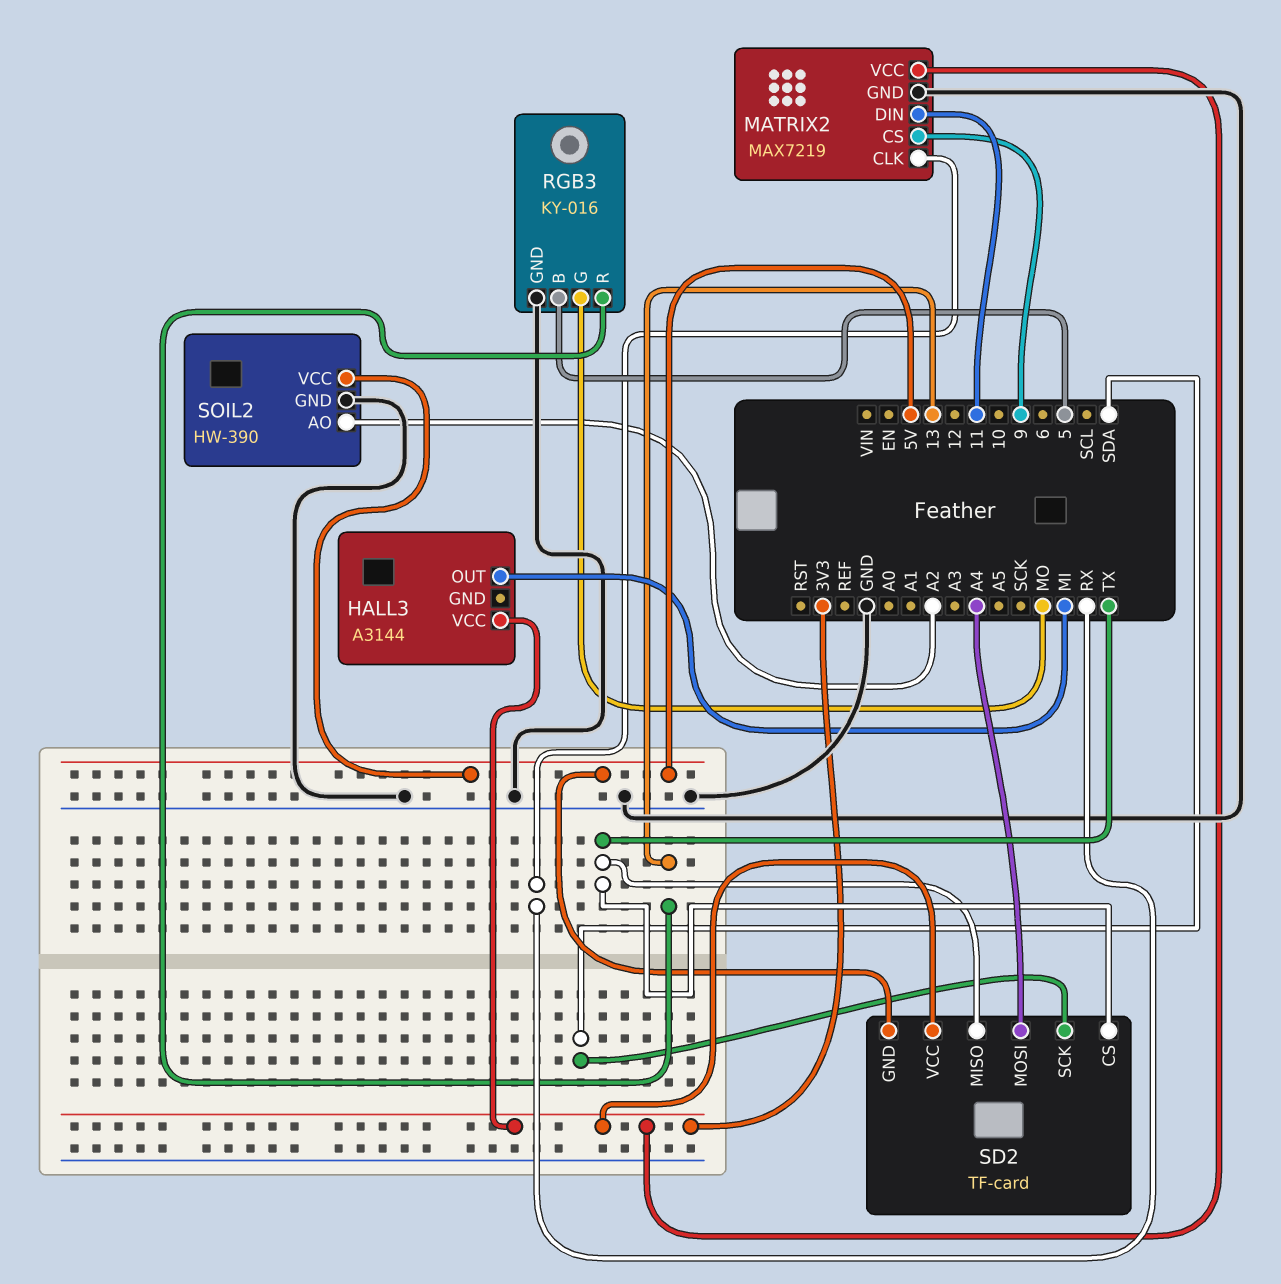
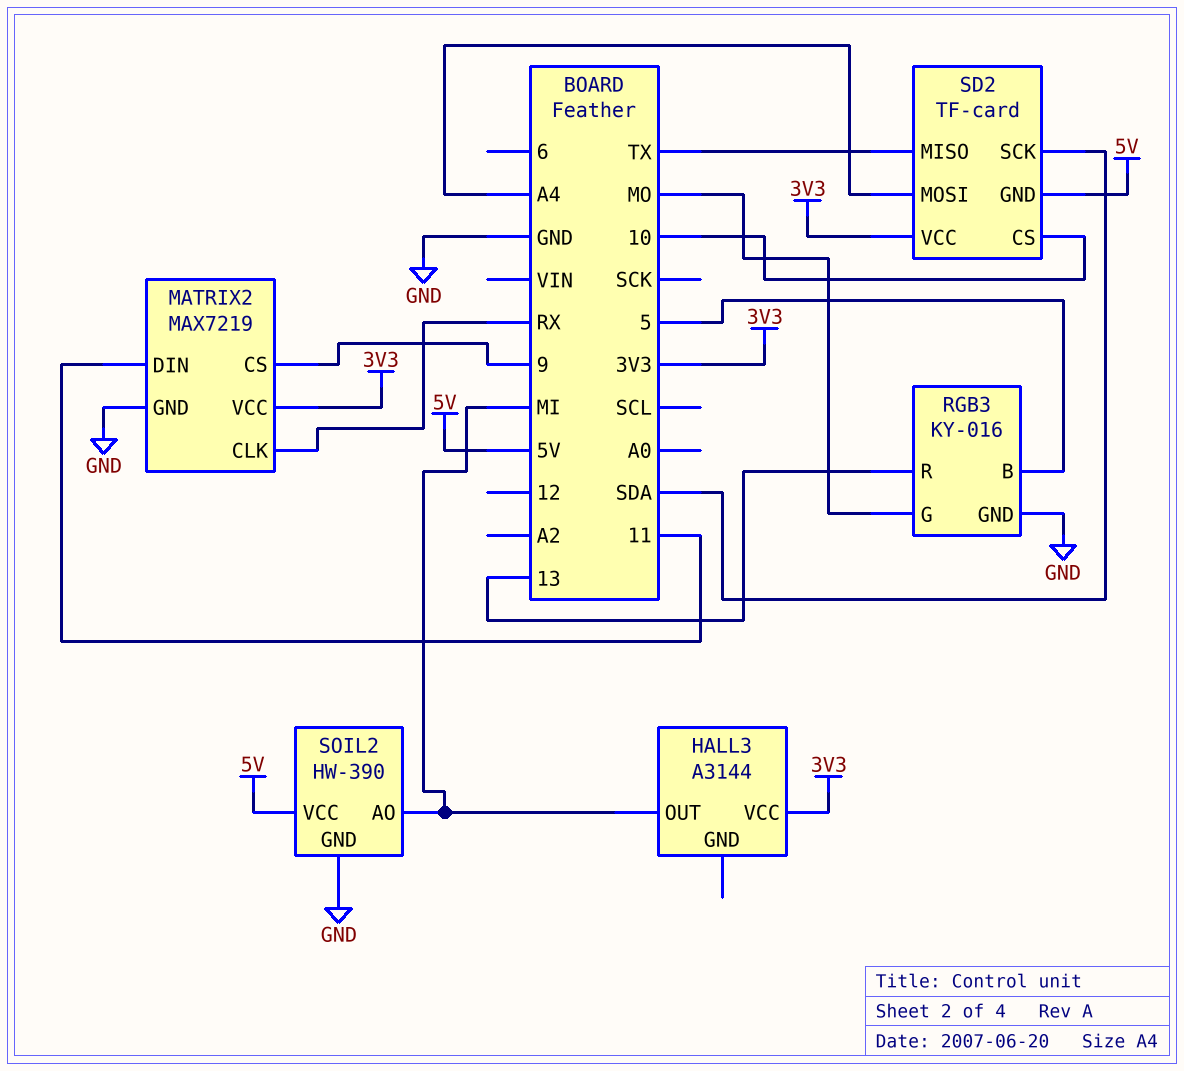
SD2 pin CS: TX -> 10
SOIL2 pin AO: A2 -> MI

